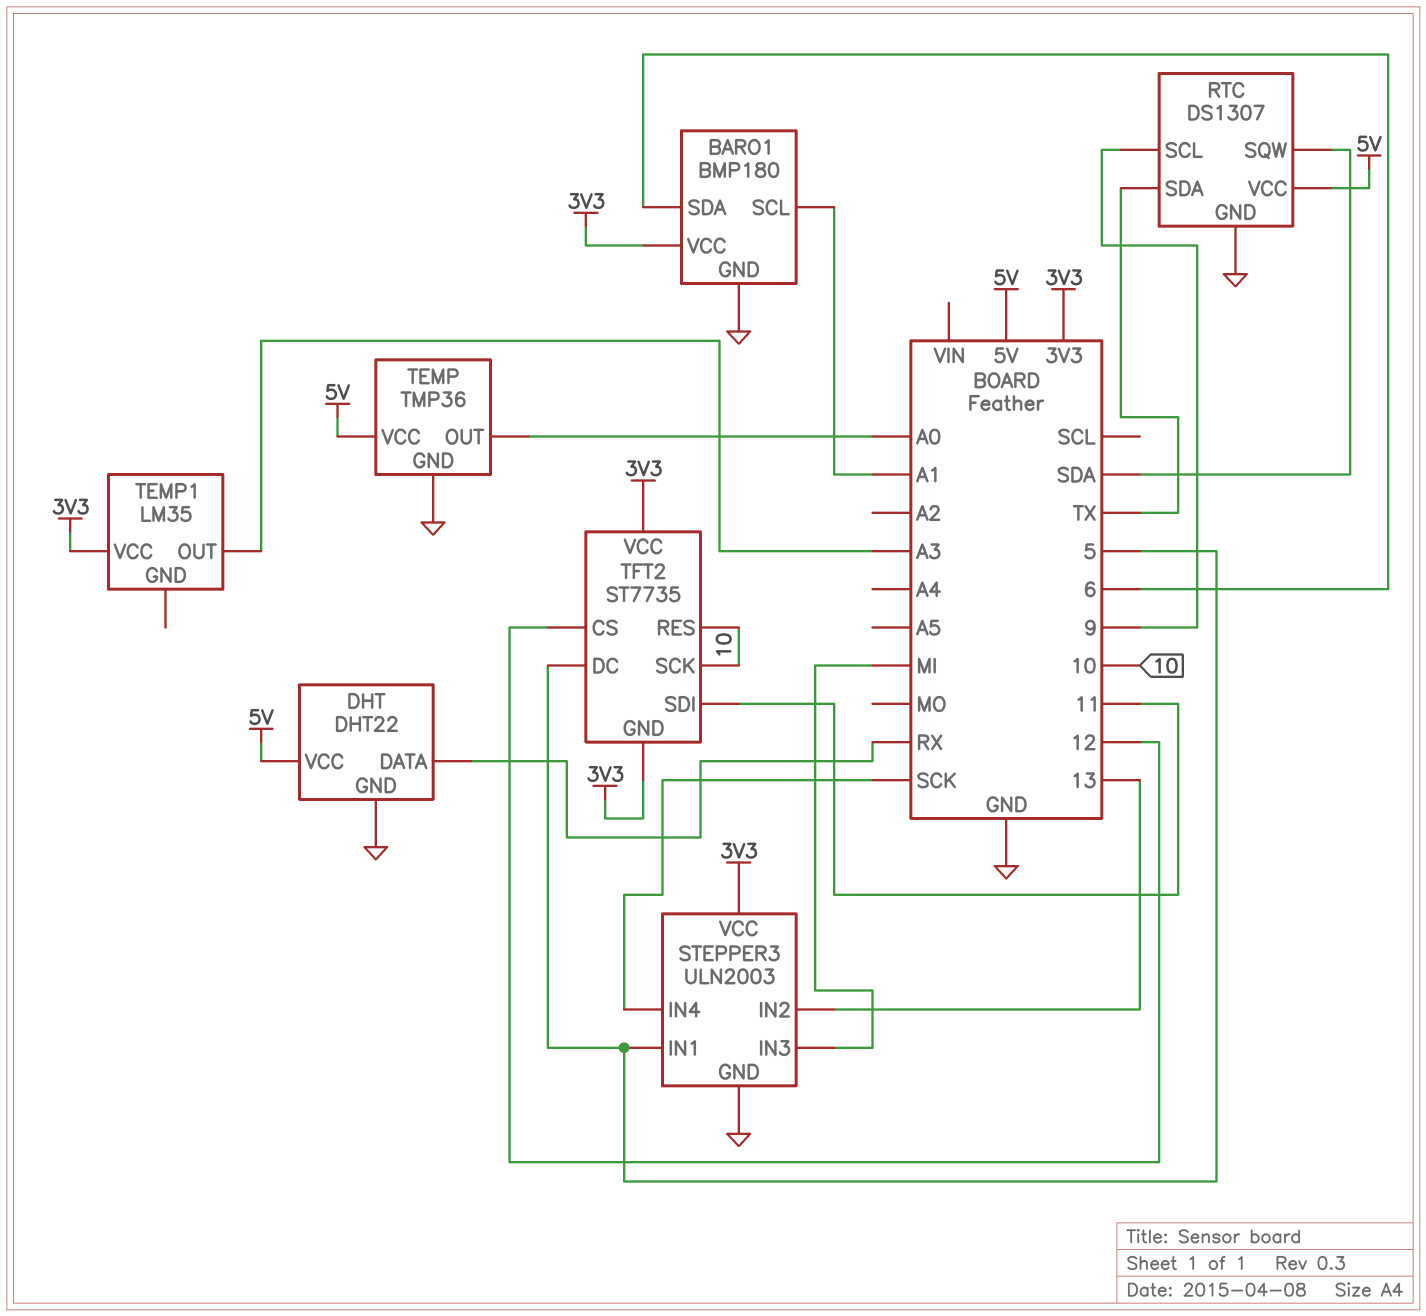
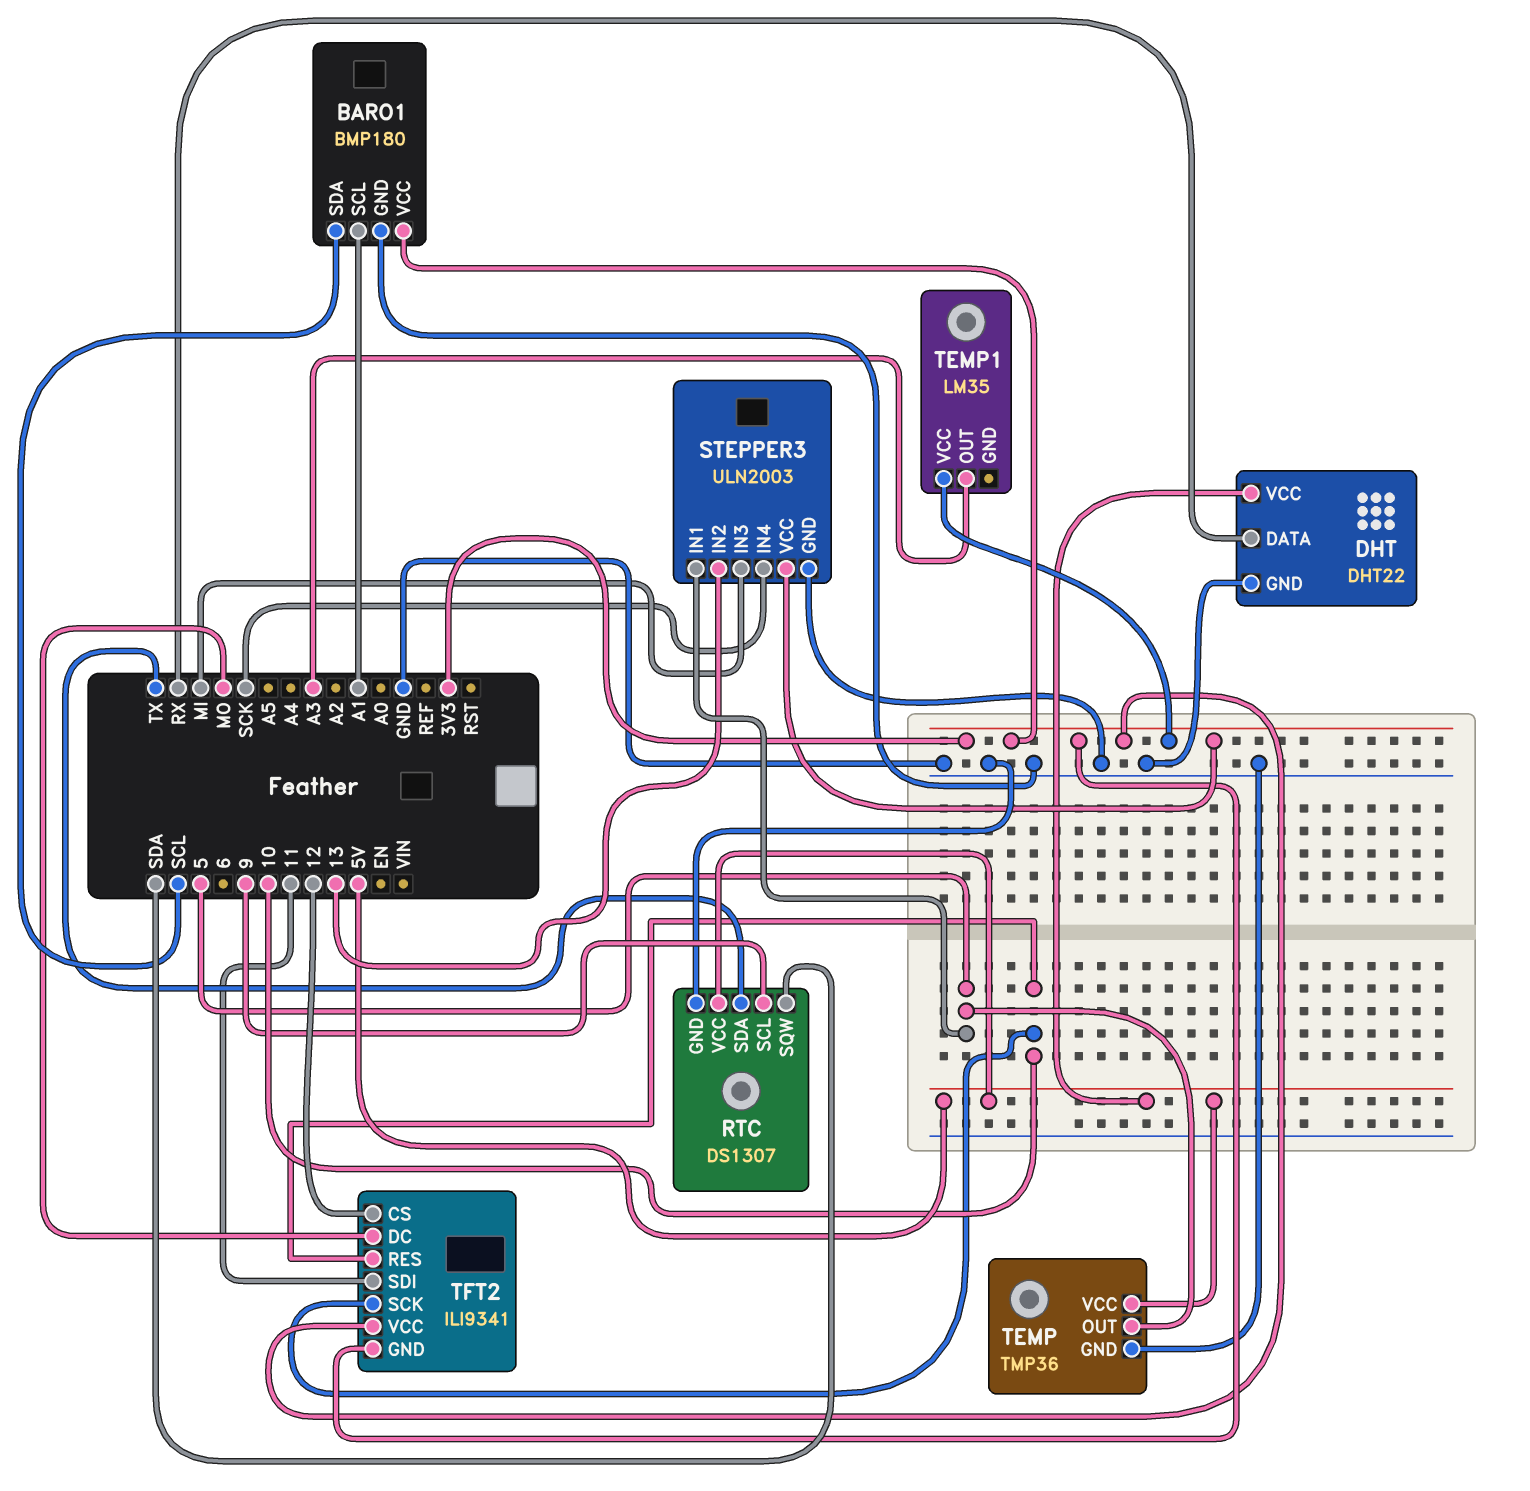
BARO1 pin SDA: 6 -> SCL
TEMP pin OUT: A0 -> 5
TFT2: ST7735 -> ILI9341
TFT2 pin DC: 5 -> MO

